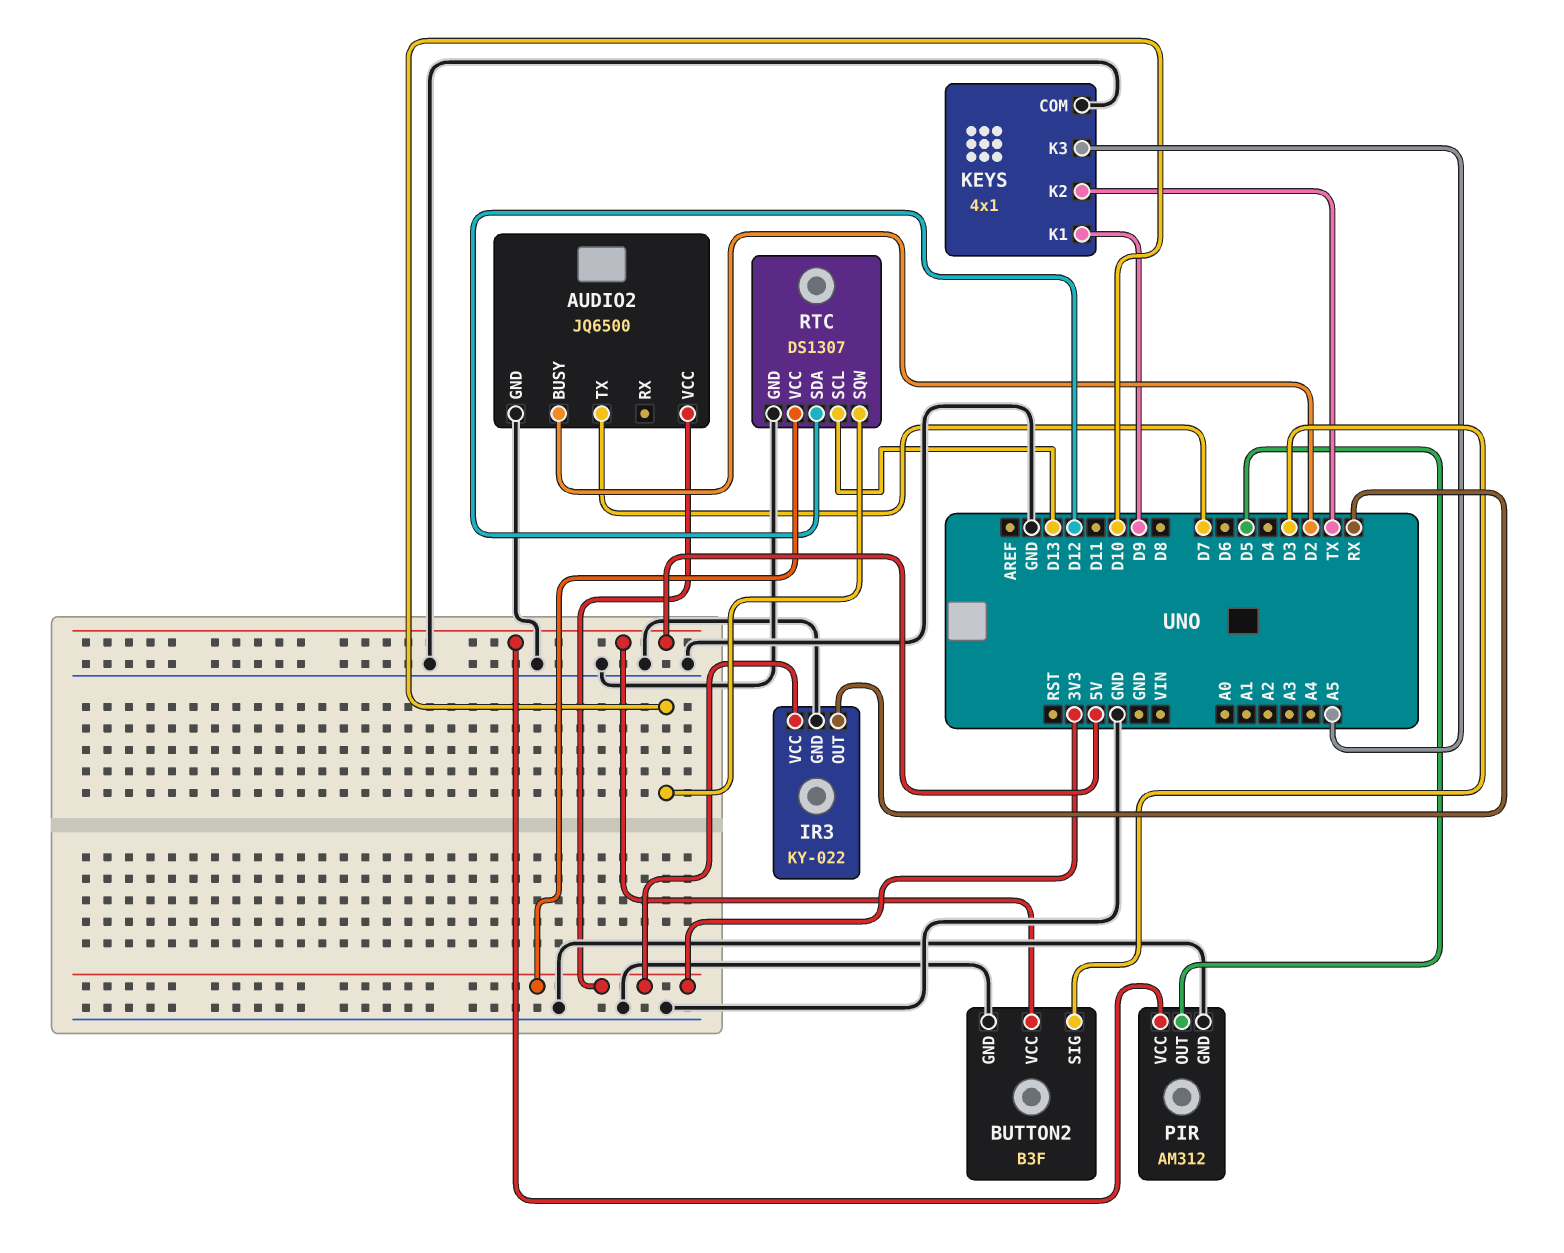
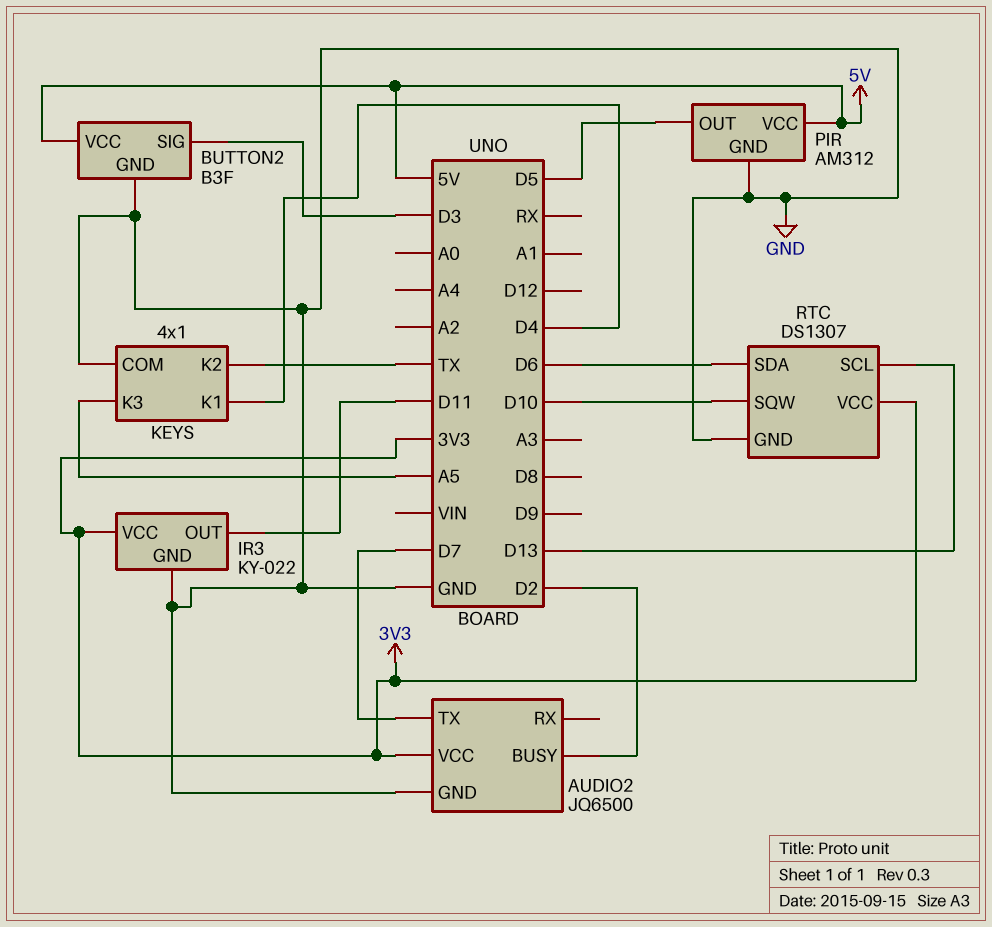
IR3 pin OUT: RX -> D11
KEYS pin K1: D9 -> D4
RTC pin SDA: D12 -> D6

